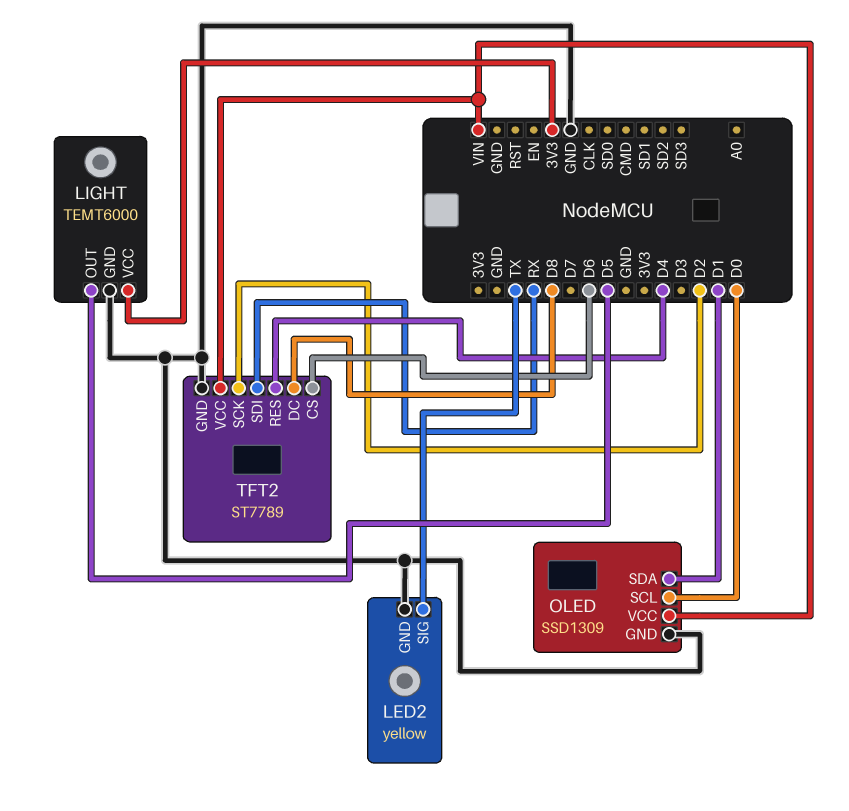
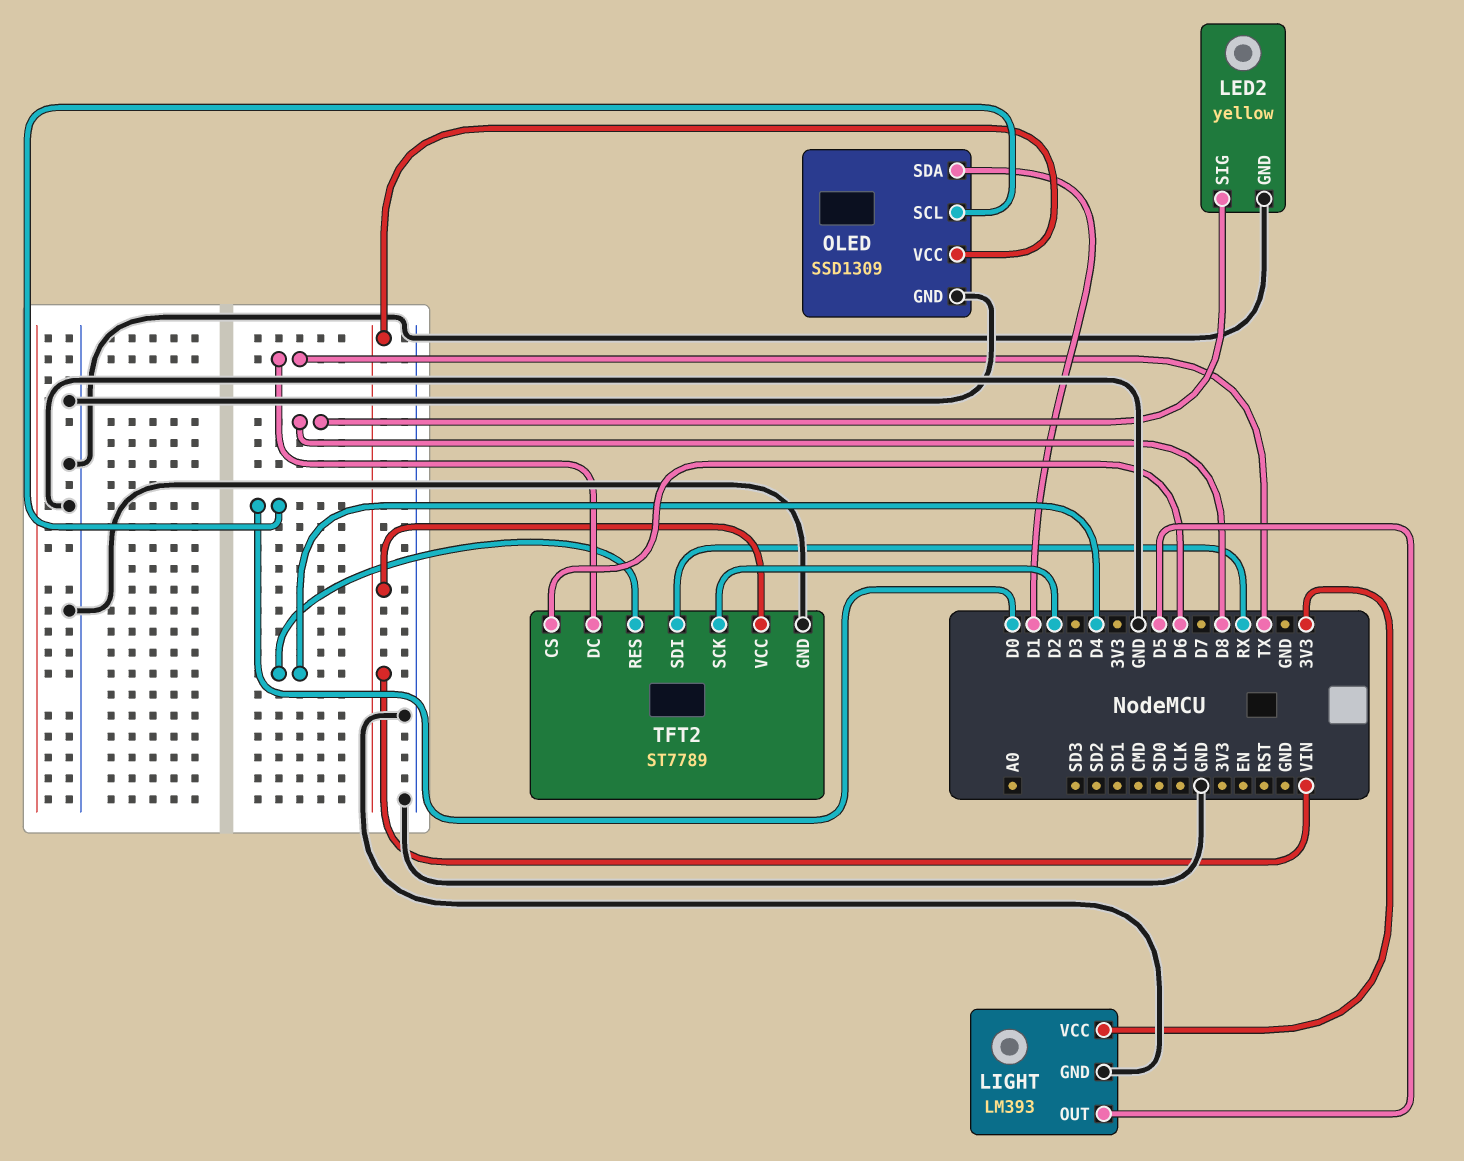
LED2 pin SIG: TX -> D8
LIGHT: TEMT6000 -> LM393
TFT2 pin DC: D8 -> TX

